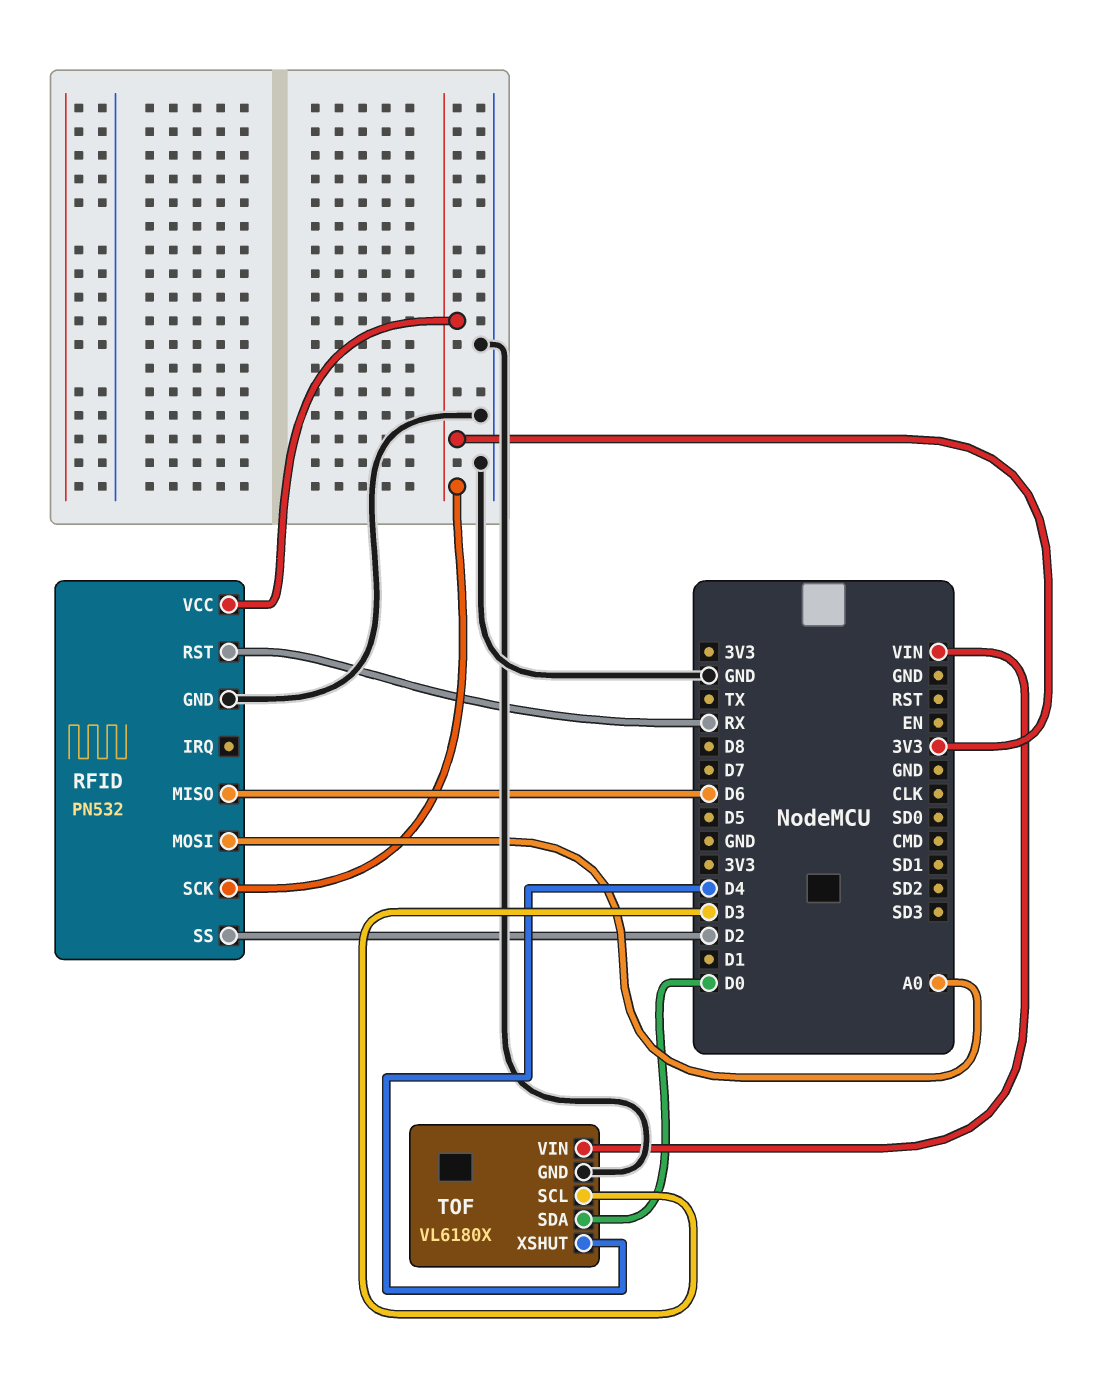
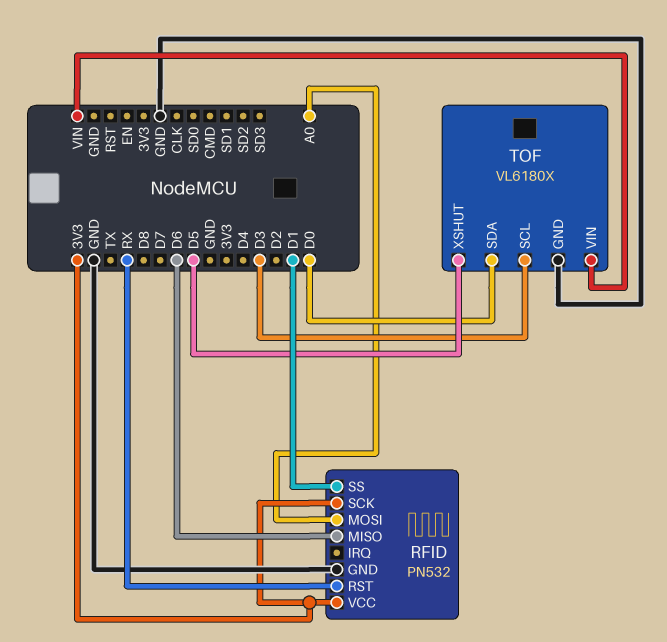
RFID pin SS: D2 -> D1
TOF pin XSHUT: D4 -> D5

